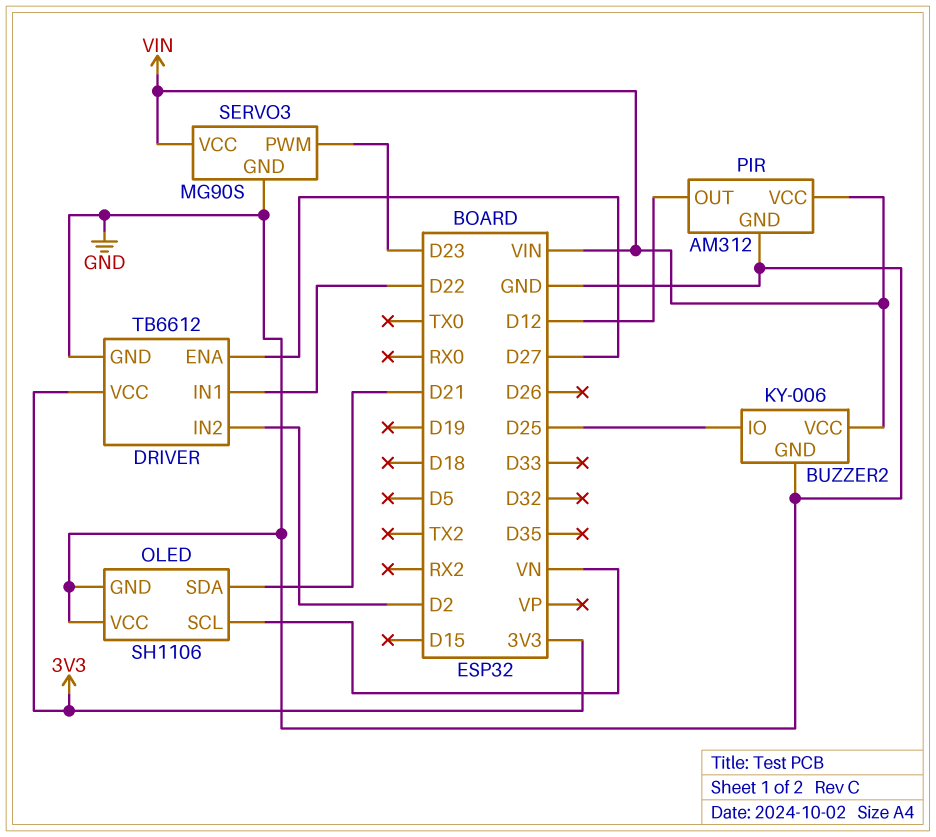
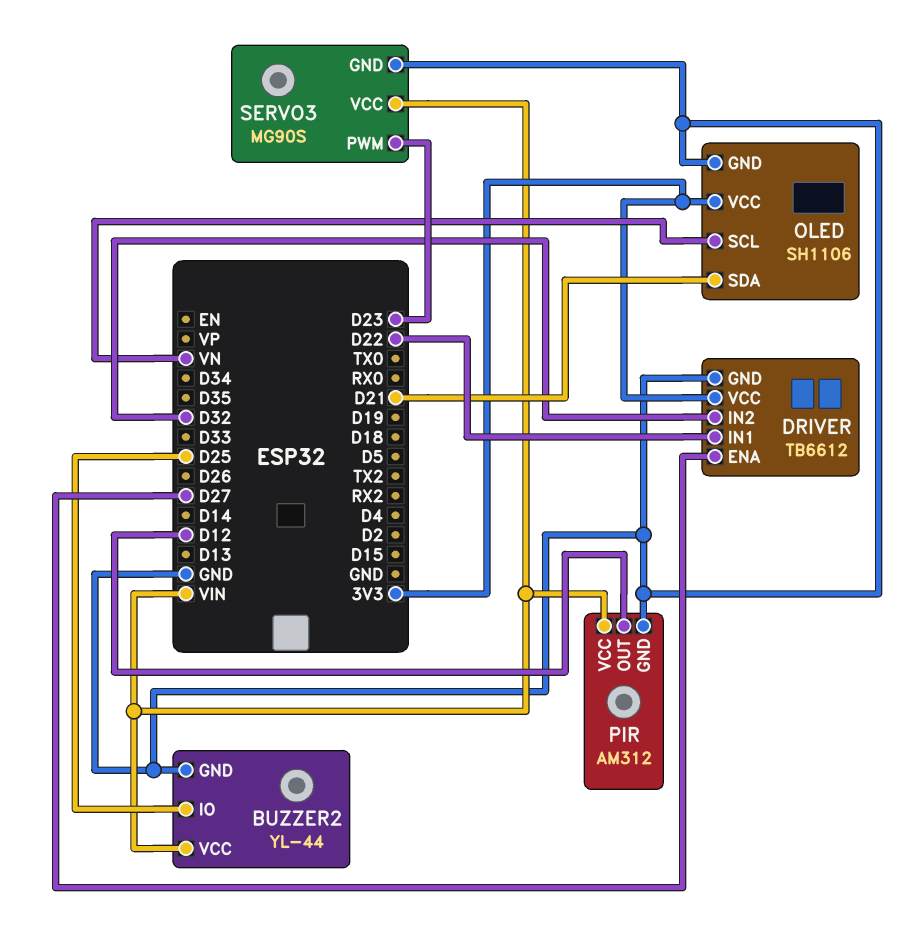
BUZZER2: KY-006 -> YL-44
DRIVER pin IN2: D2 -> D32
OLED pin VCC: GND -> 3V3

